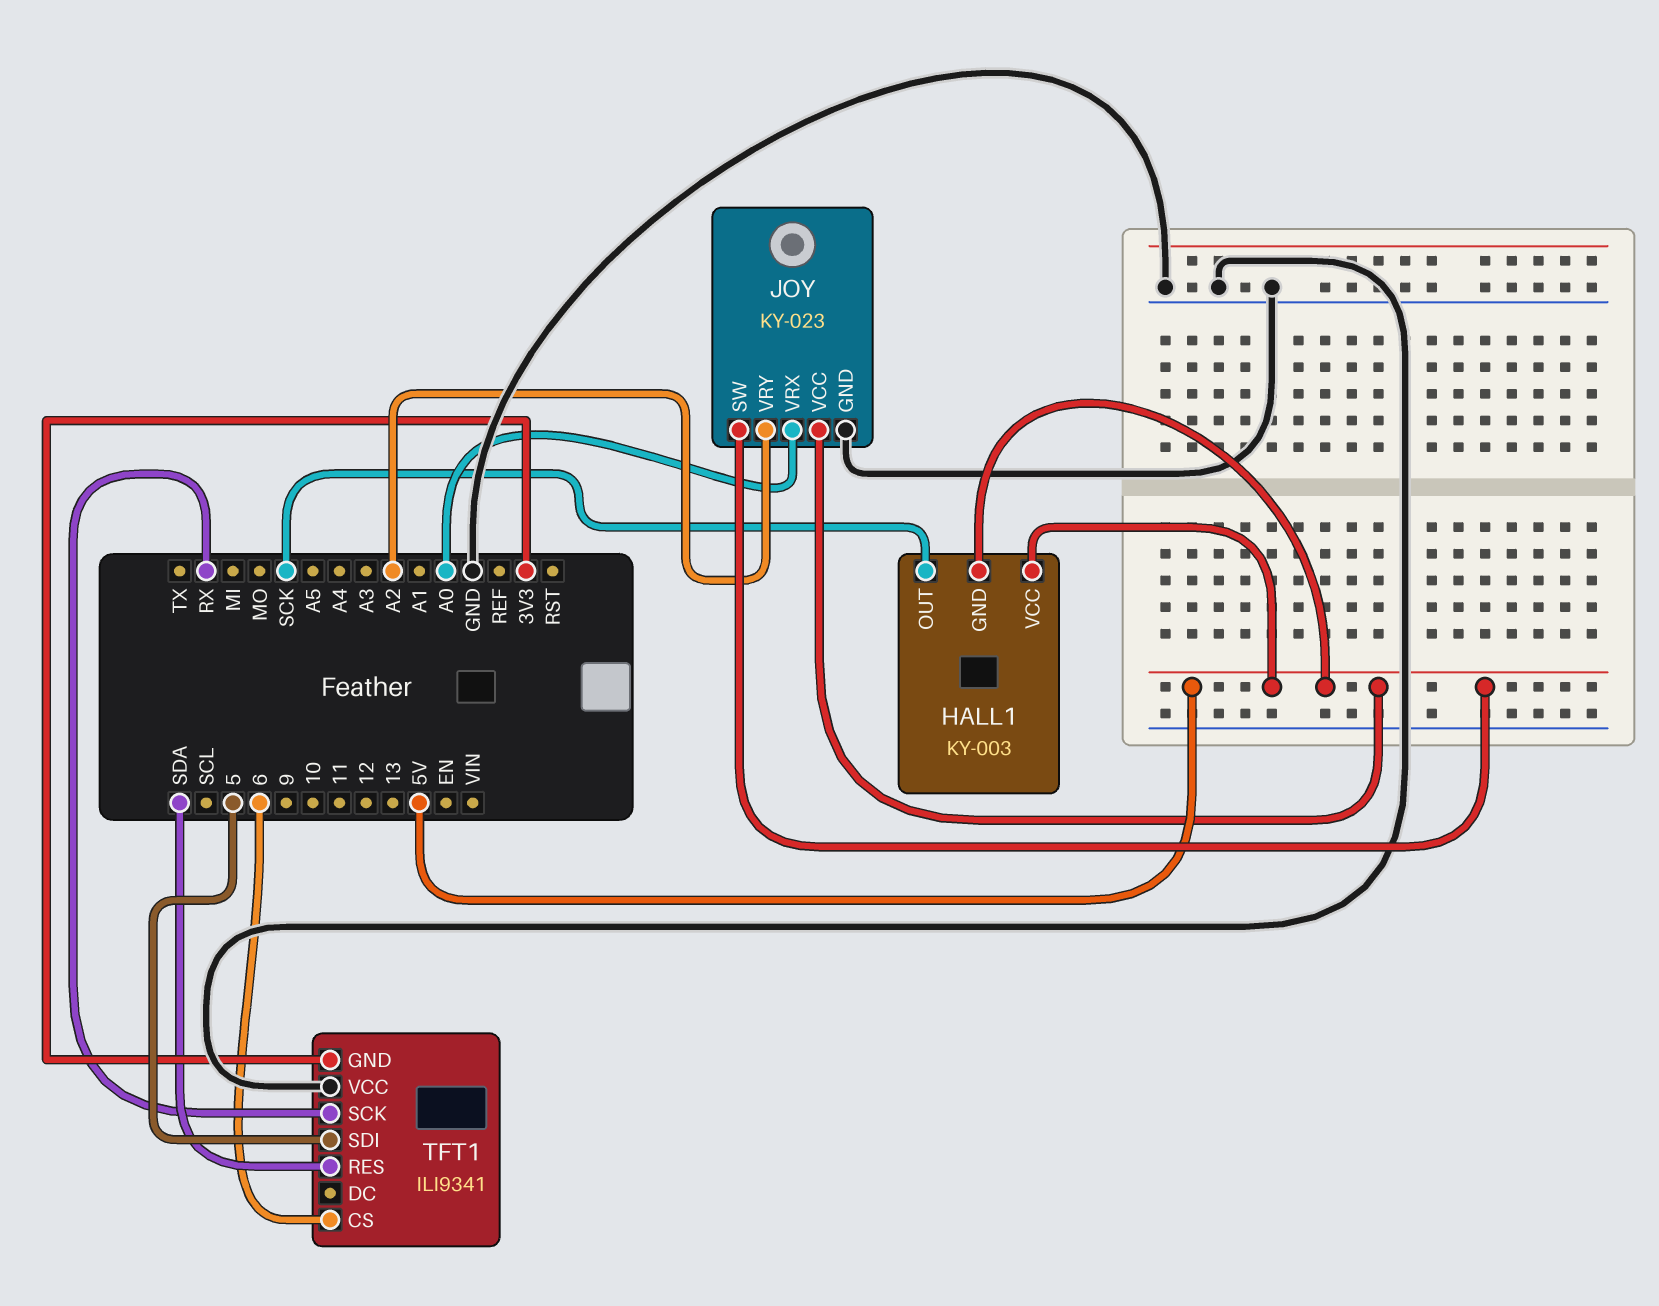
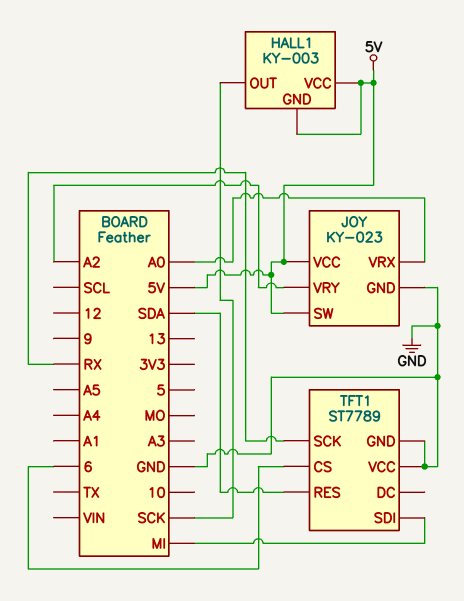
TFT1: ILI9341 -> ST7789
TFT1 pin GND: 3V3 -> GND
TFT1 pin SDI: 5 -> MI

